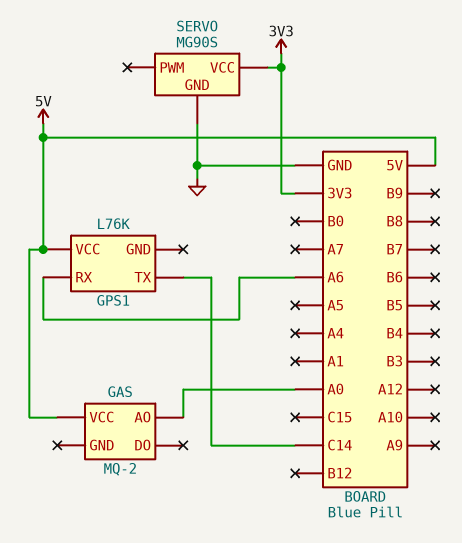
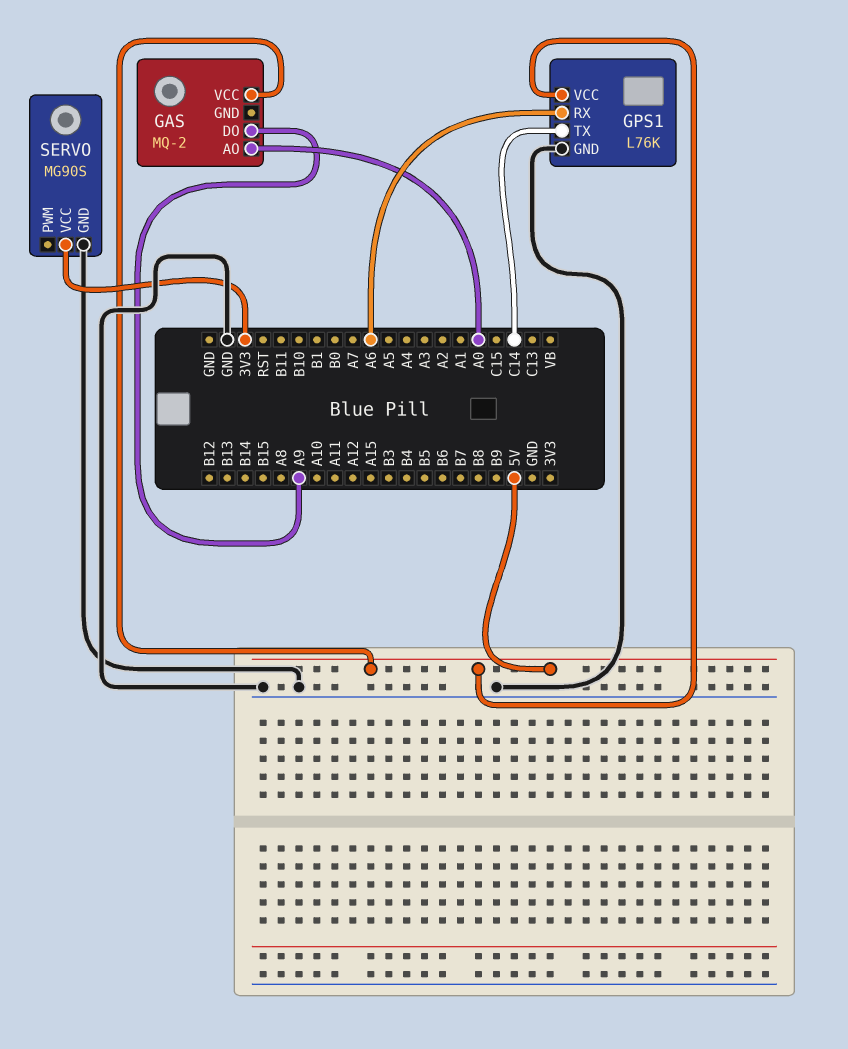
GAS pin DO: none -> A9
GPS1 pin GND: none -> GND

